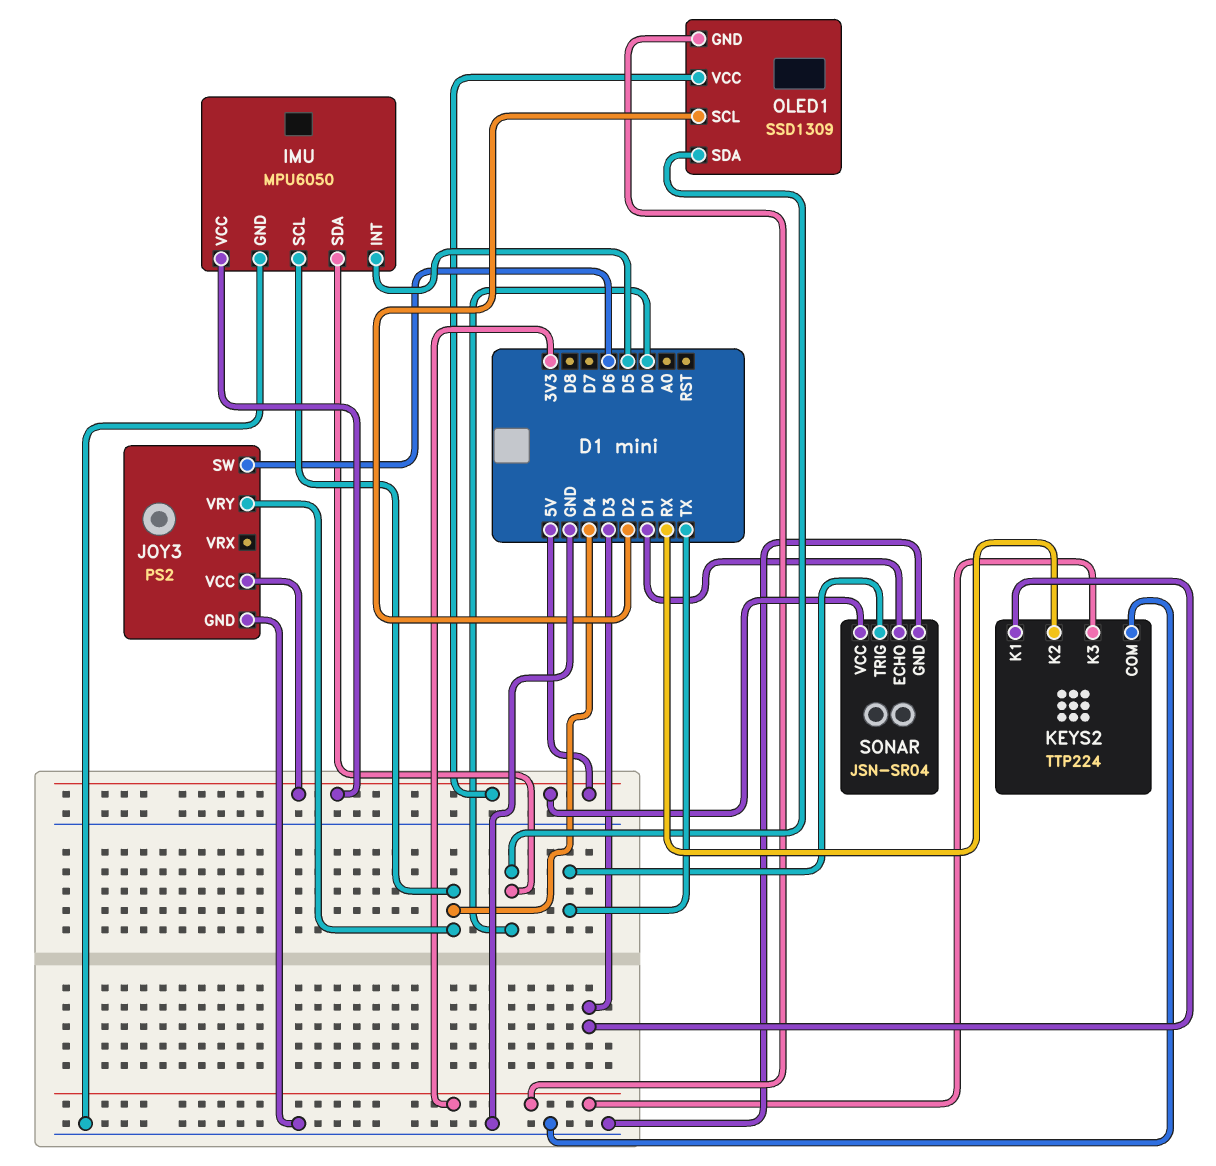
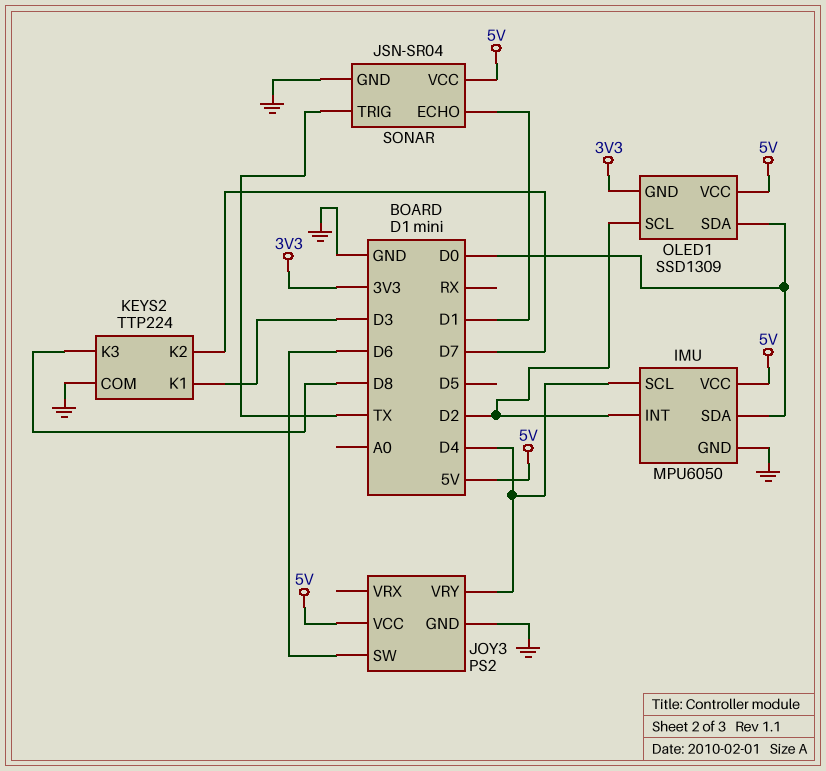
IMU pin INT: D5 -> D2
KEYS2 pin K2: RX -> D7
KEYS2 pin K3: 3V3 -> D8

